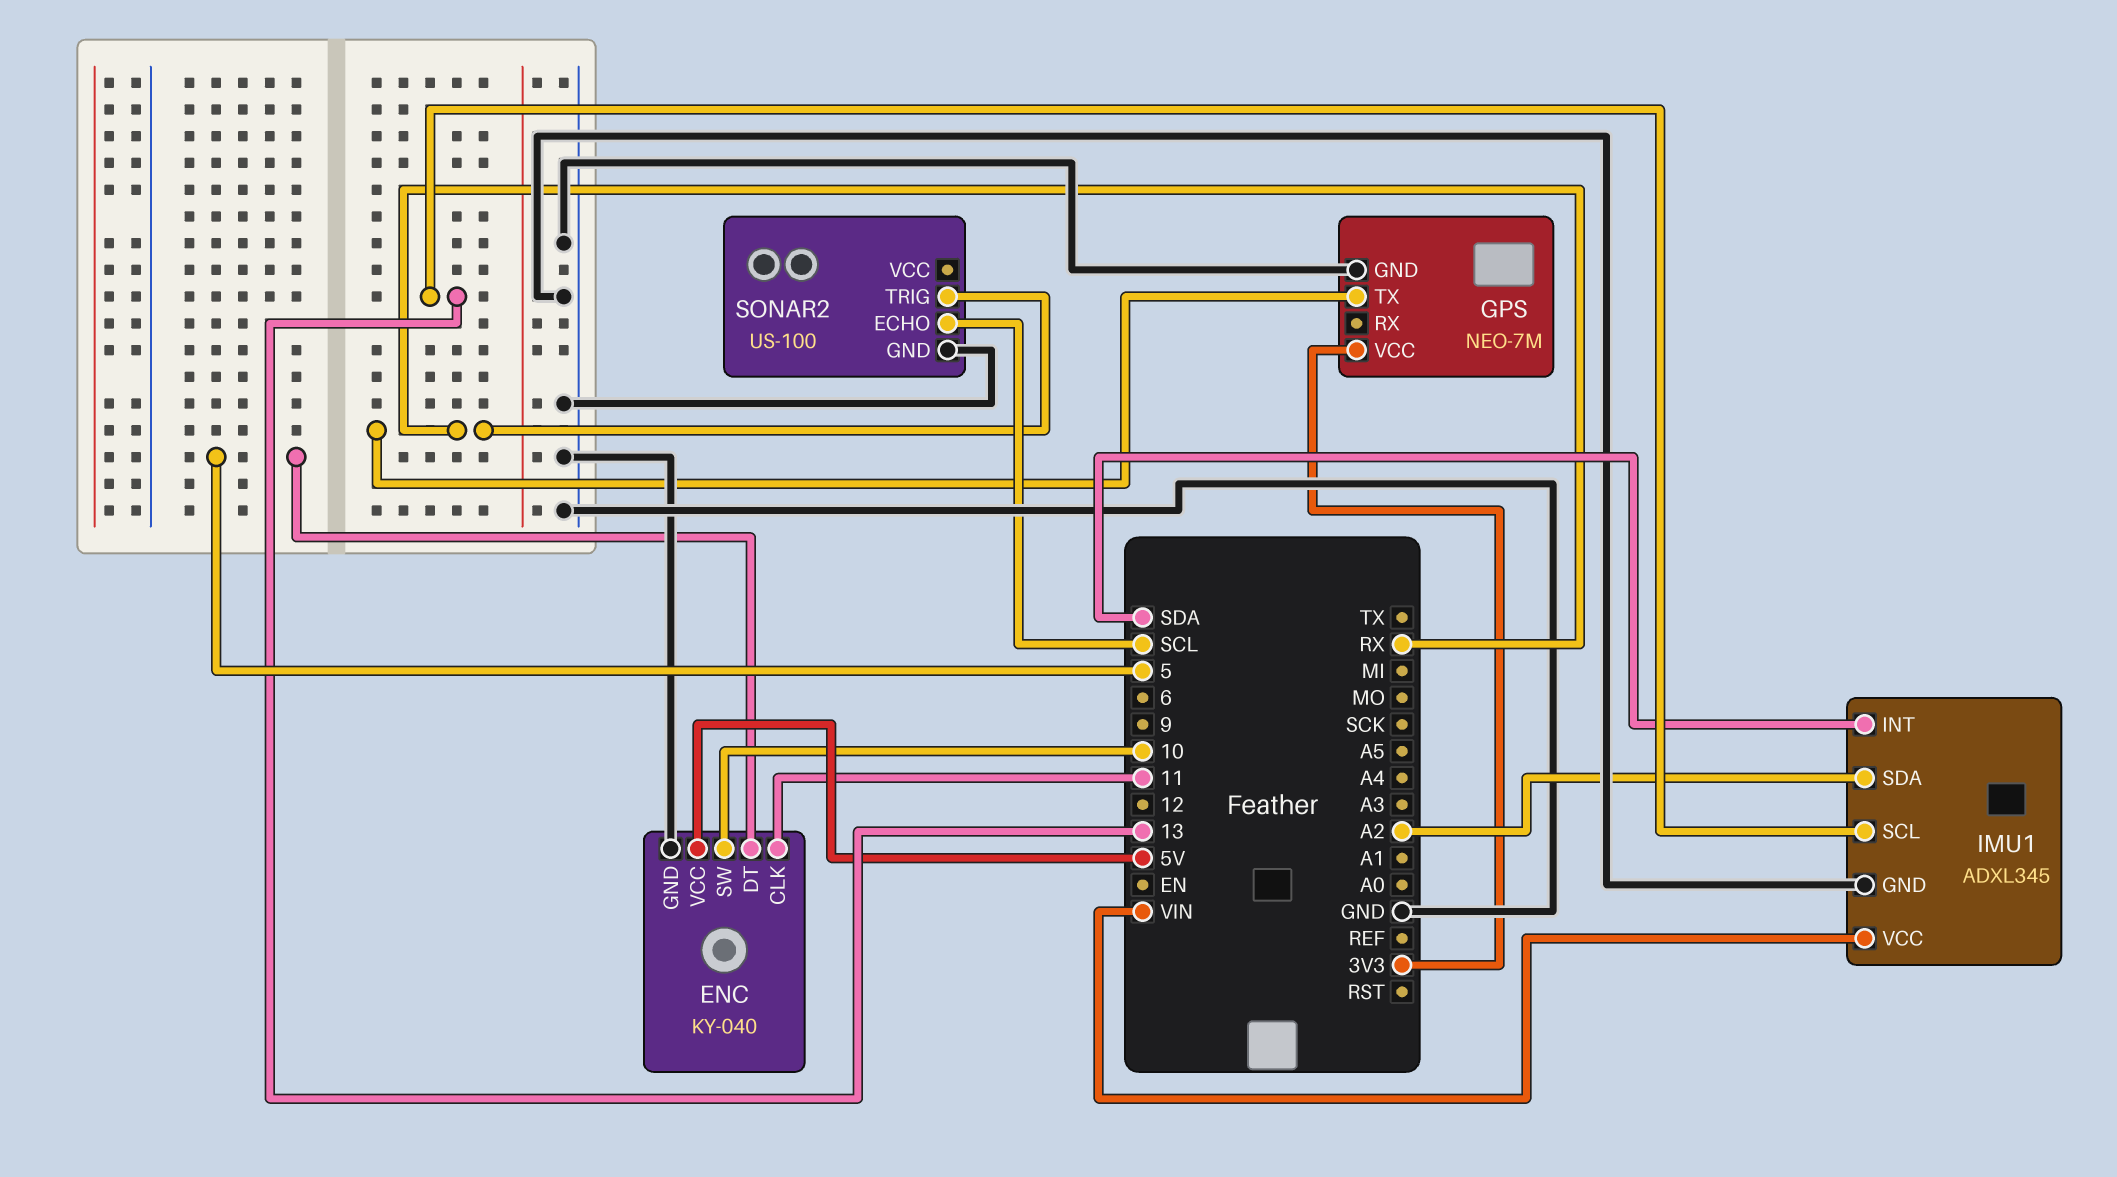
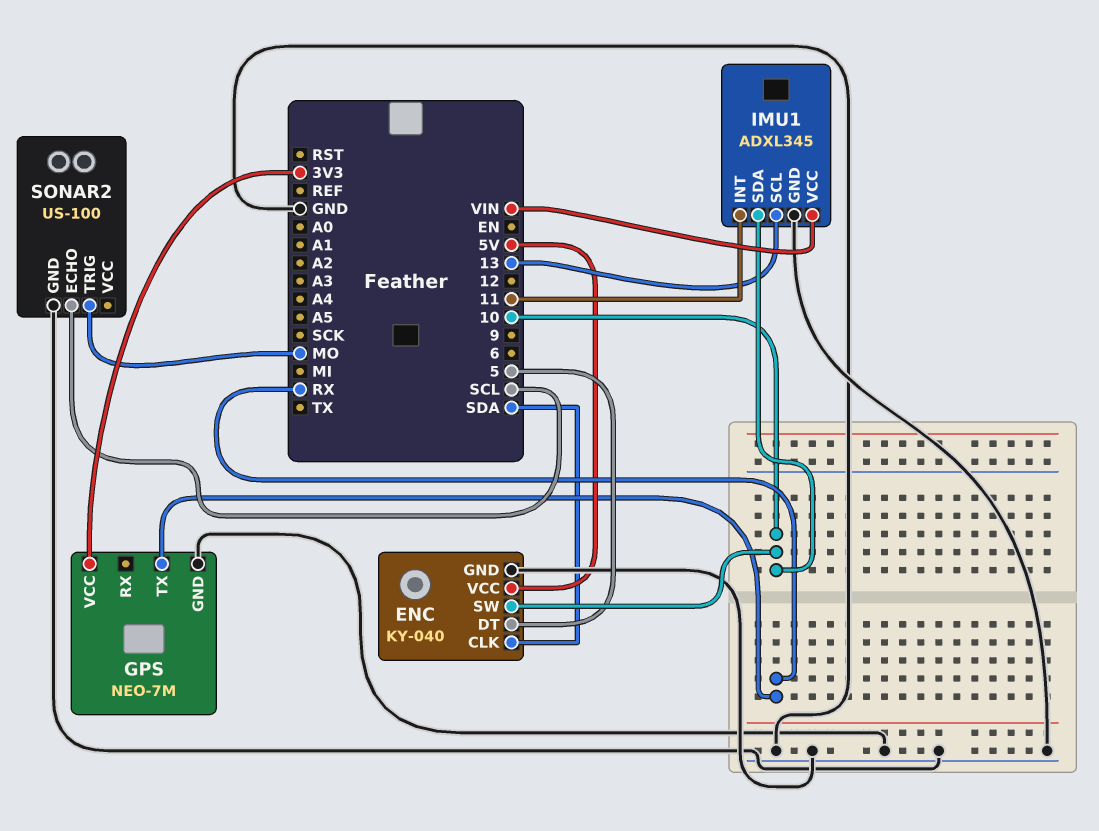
ENC pin CLK: 11 -> SDA
IMU1 pin INT: SDA -> 11
IMU1 pin SDA: A2 -> 10
SONAR2 pin TRIG: RX -> MO

